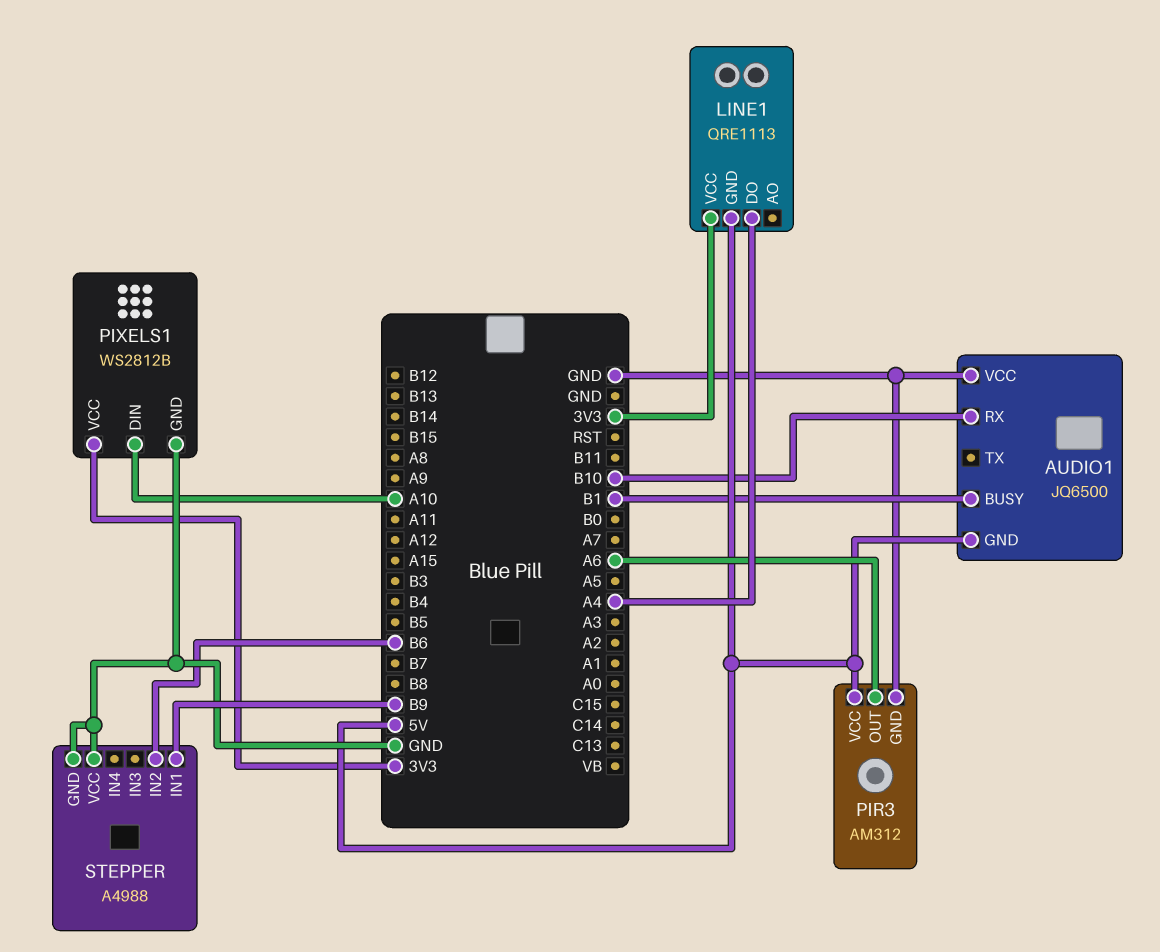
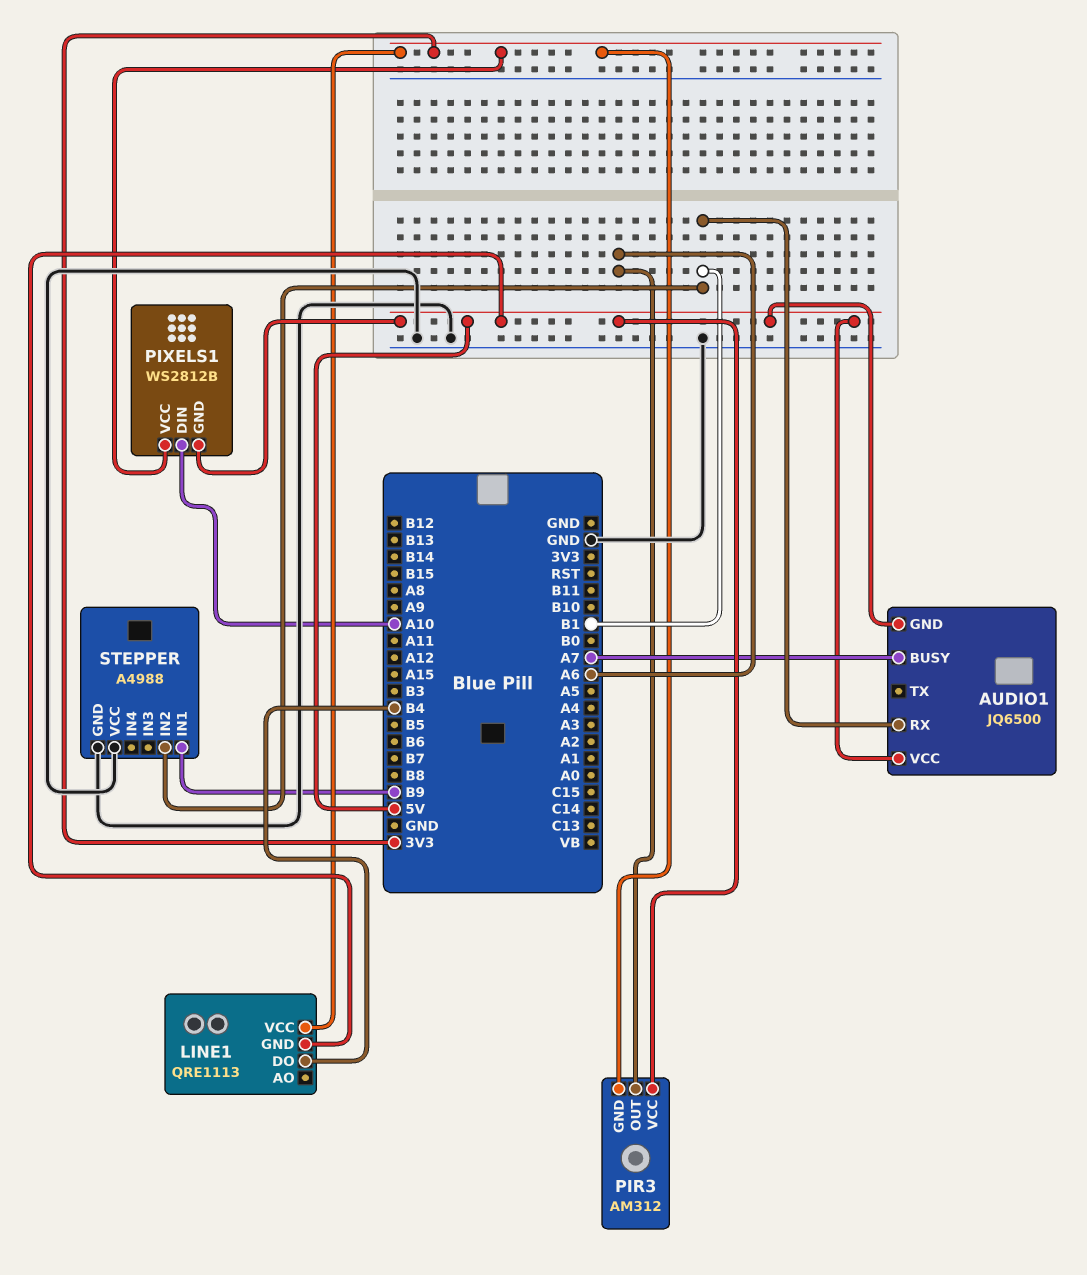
AUDIO1 pin BUSY: B1 -> A7
AUDIO1 pin RX: B10 -> B1
AUDIO1 pin VCC: GND -> 5V
LINE1 pin DO: A4 -> B4
PIR3 pin GND: GND -> 3V3
PIXELS1 pin GND: GND -> 5V
STEPPER pin IN2: B6 -> B1

